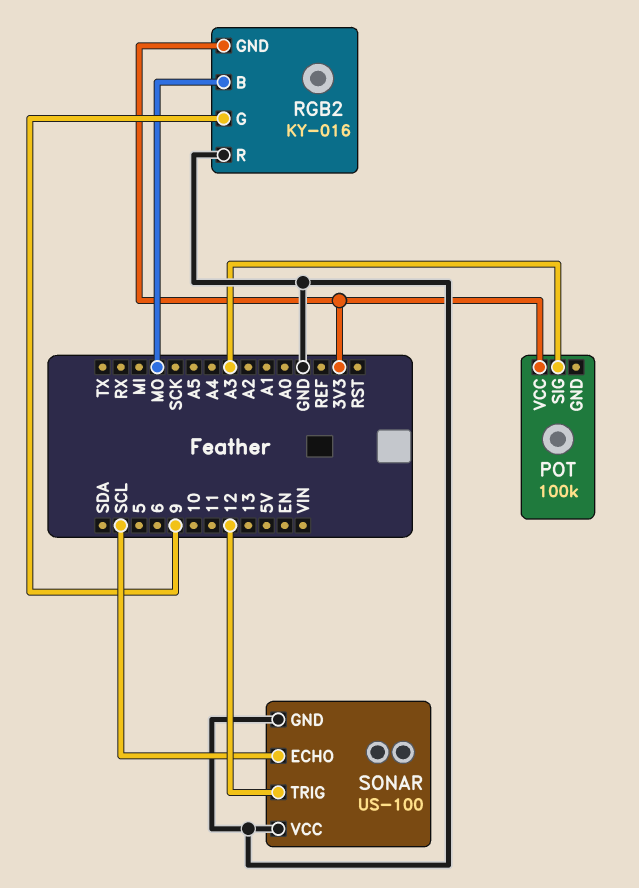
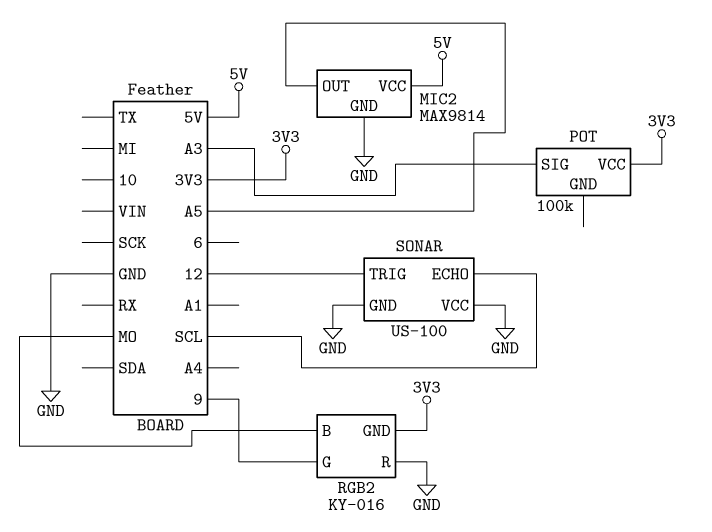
MIC2: none -> MAX9814
MIC2 pin GND: none -> GND
MIC2 pin OUT: none -> A5
MIC2 pin VCC: none -> 5V

